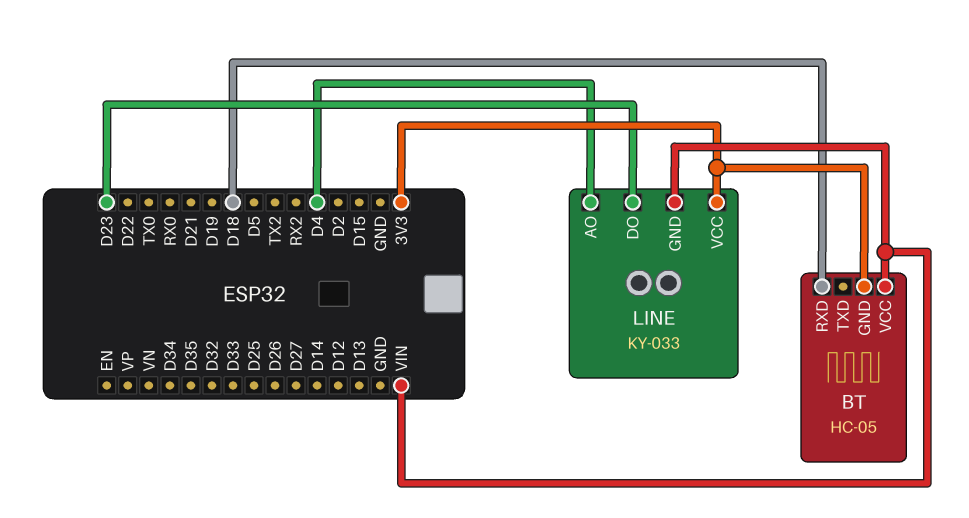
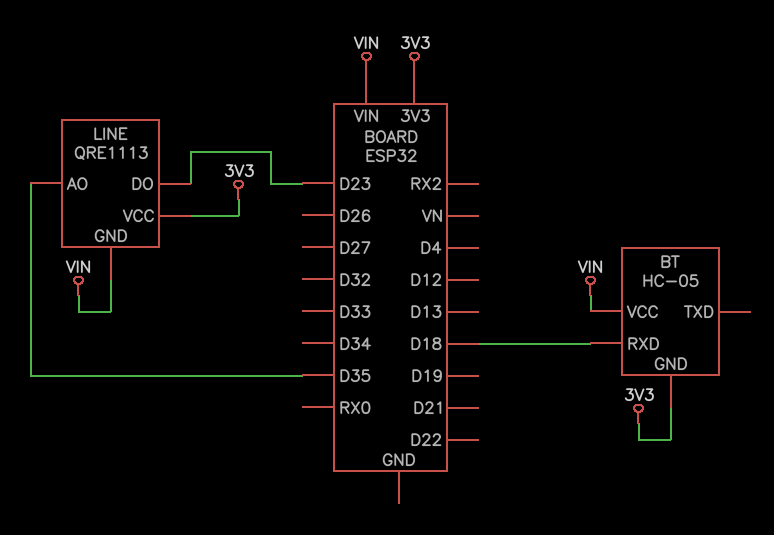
LINE: KY-033 -> QRE1113
LINE pin AO: D4 -> D35

